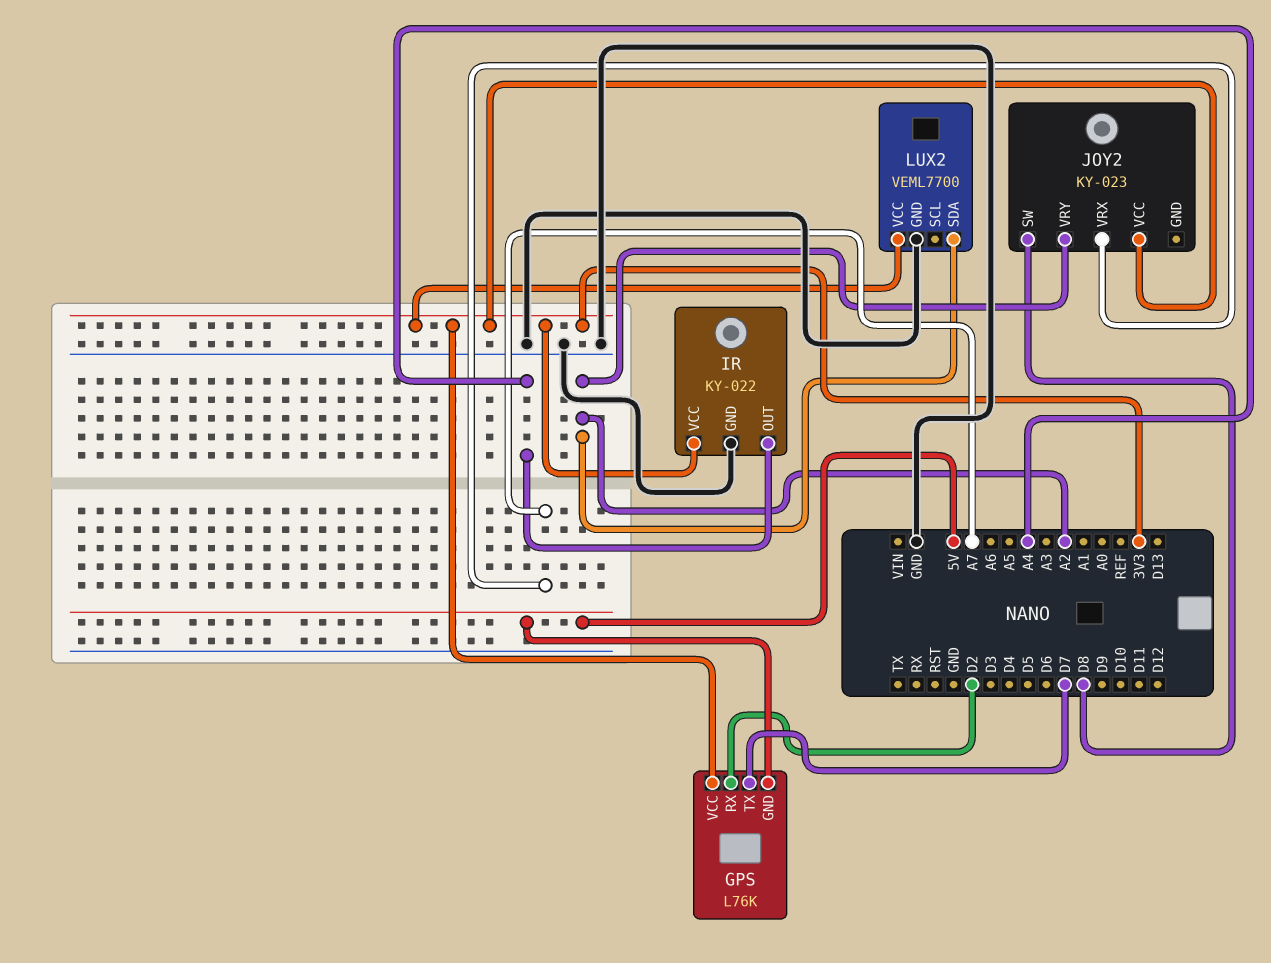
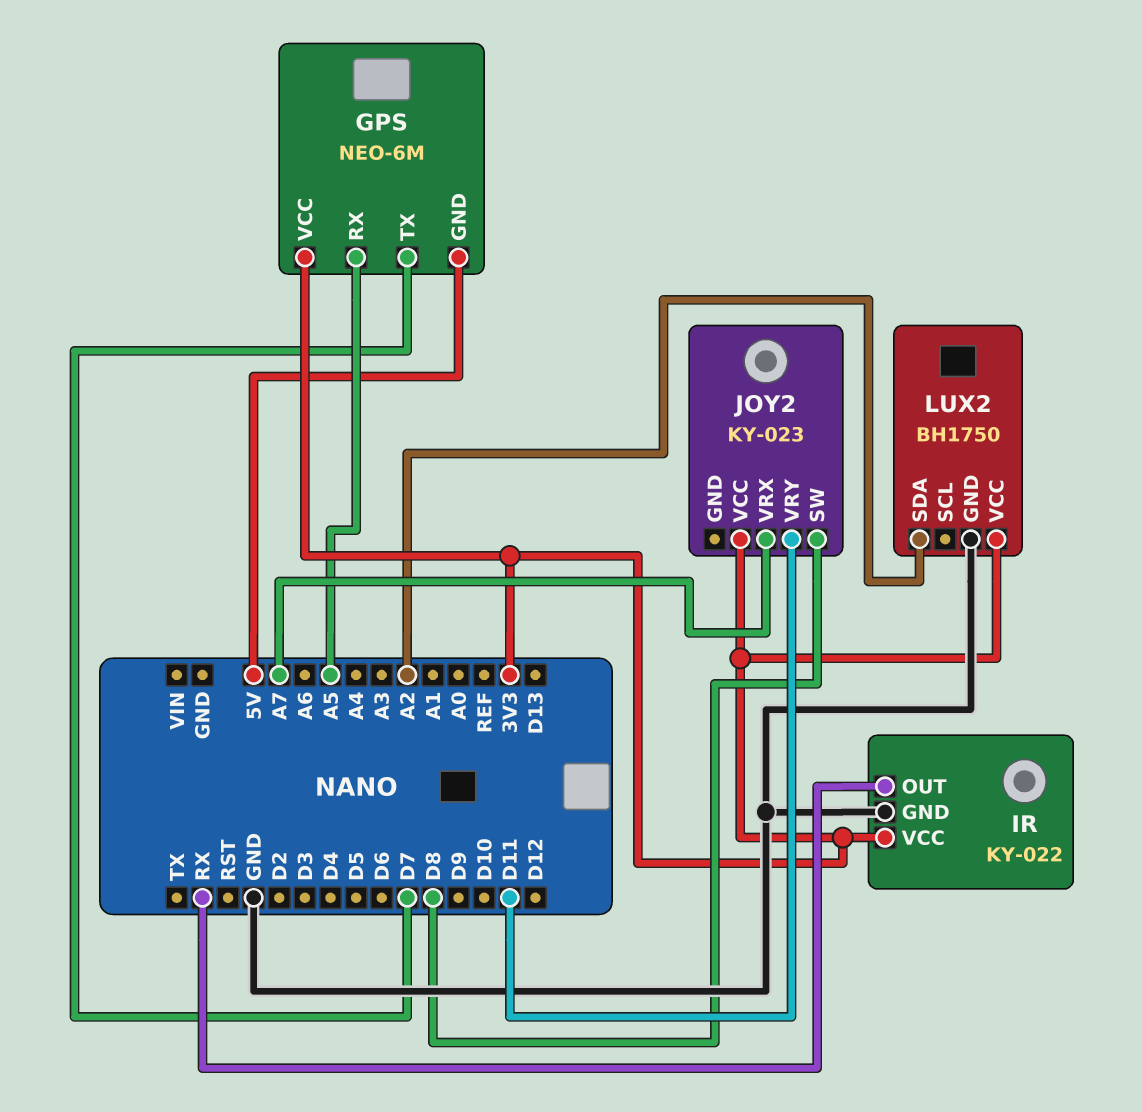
GPS: L76K -> NEO-6M
GPS pin RX: D2 -> A5
IR pin OUT: A4 -> RX
JOY2 pin VRY: A2 -> D11
LUX2: VEML7700 -> BH1750

